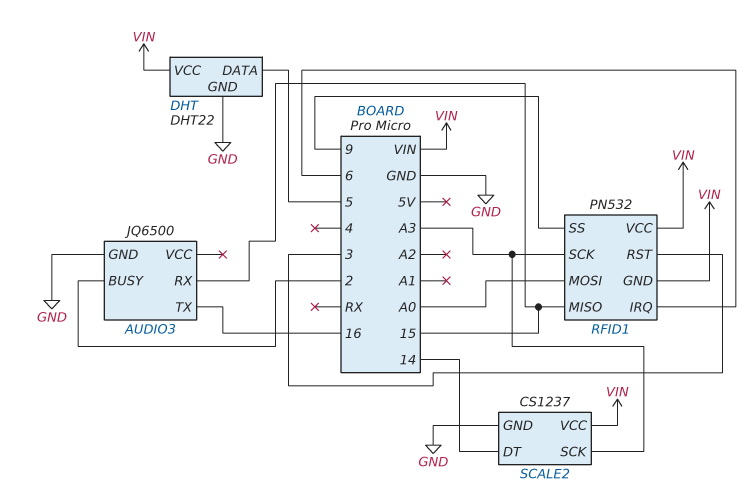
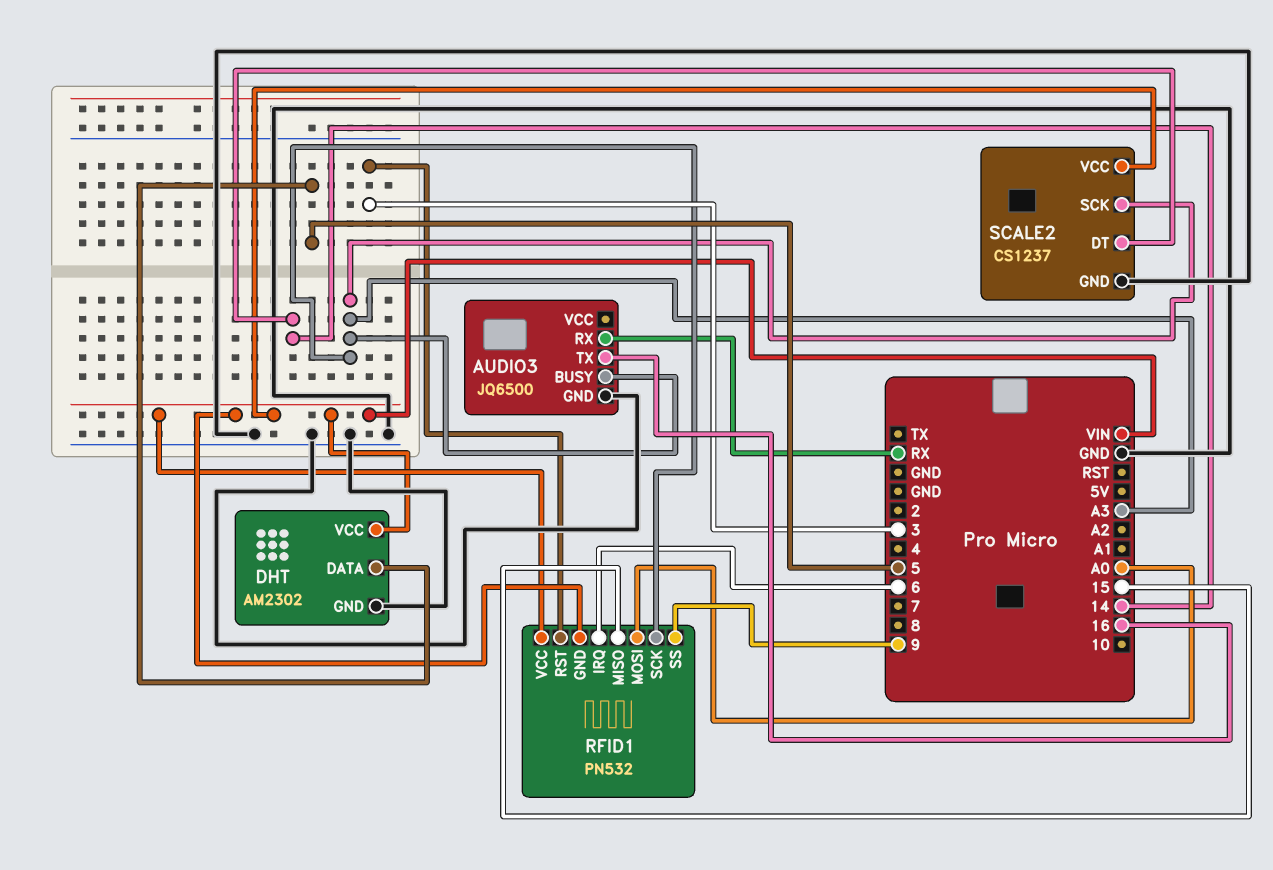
AUDIO3 pin BUSY: 2 -> A3
AUDIO3 pin RX: 15 -> RX
DHT: DHT22 -> AM2302

